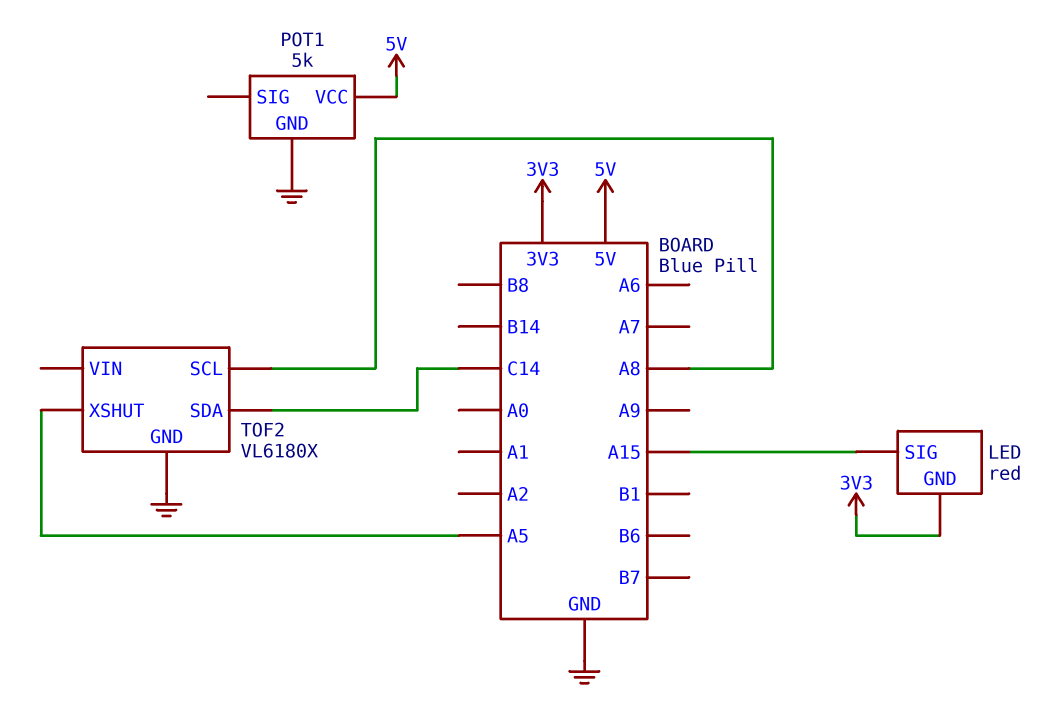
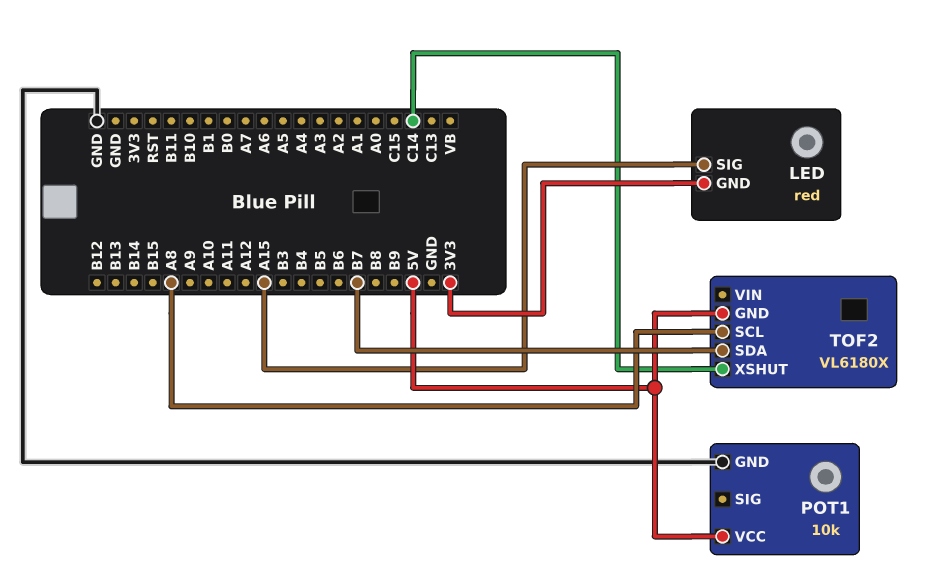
POT1: 5k -> 10k
TOF2 pin GND: GND -> 5V
TOF2 pin SDA: C14 -> B7
TOF2 pin XSHUT: A5 -> C14

